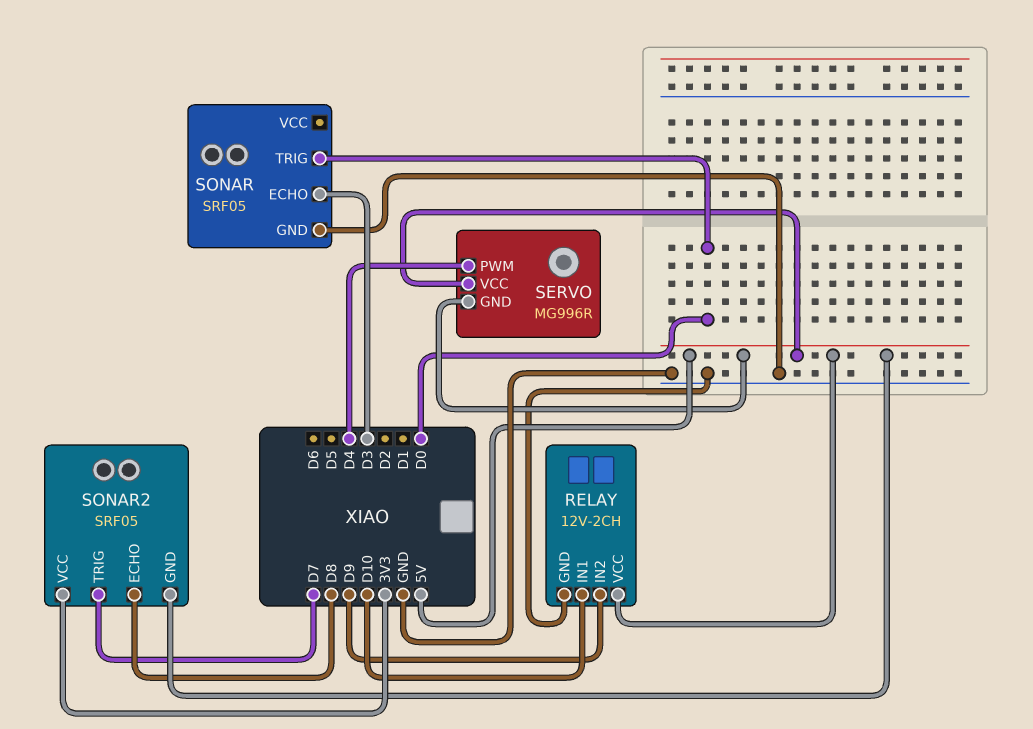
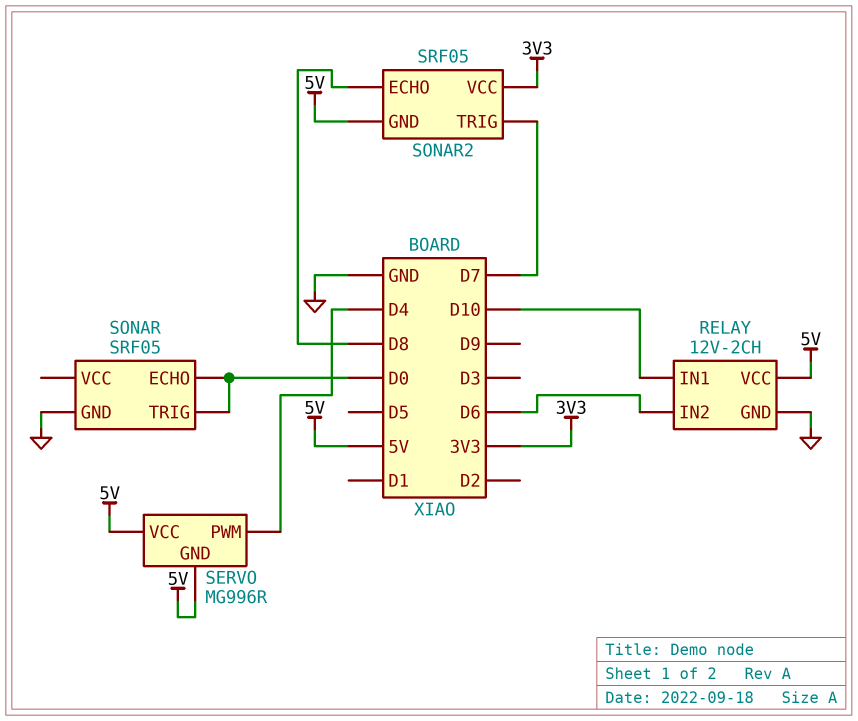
RELAY pin IN2: D9 -> D6
SONAR pin ECHO: D3 -> D0

